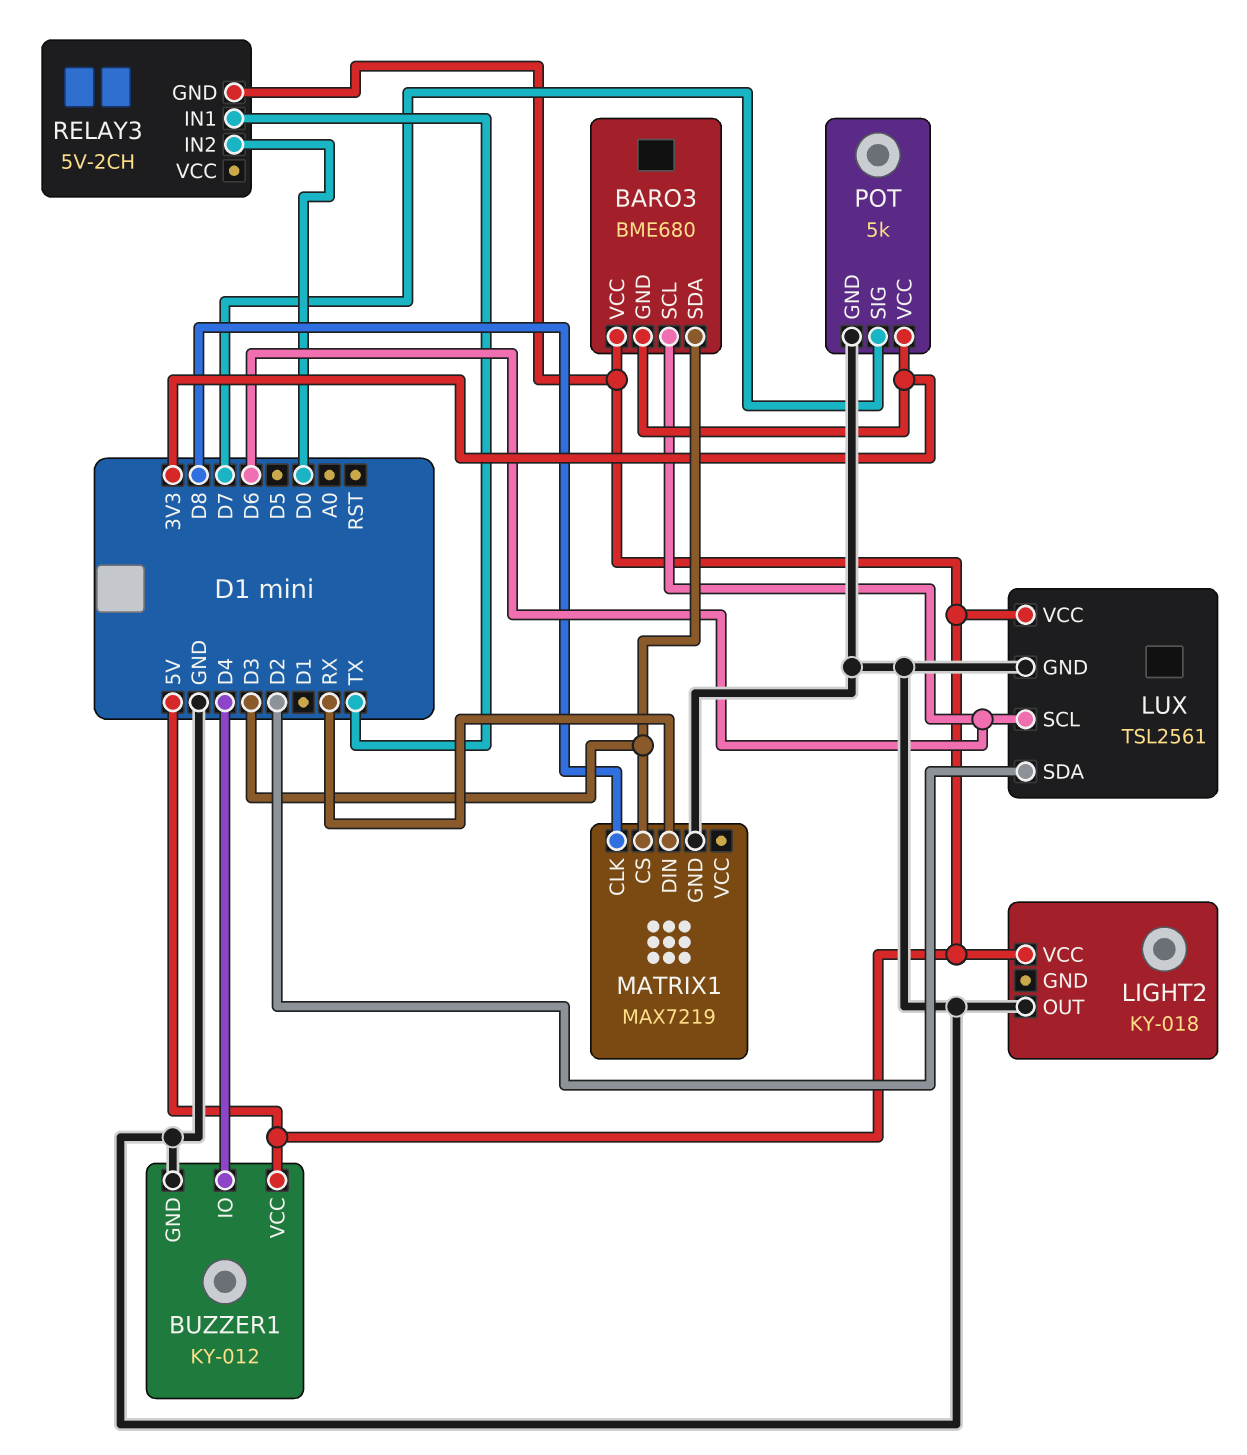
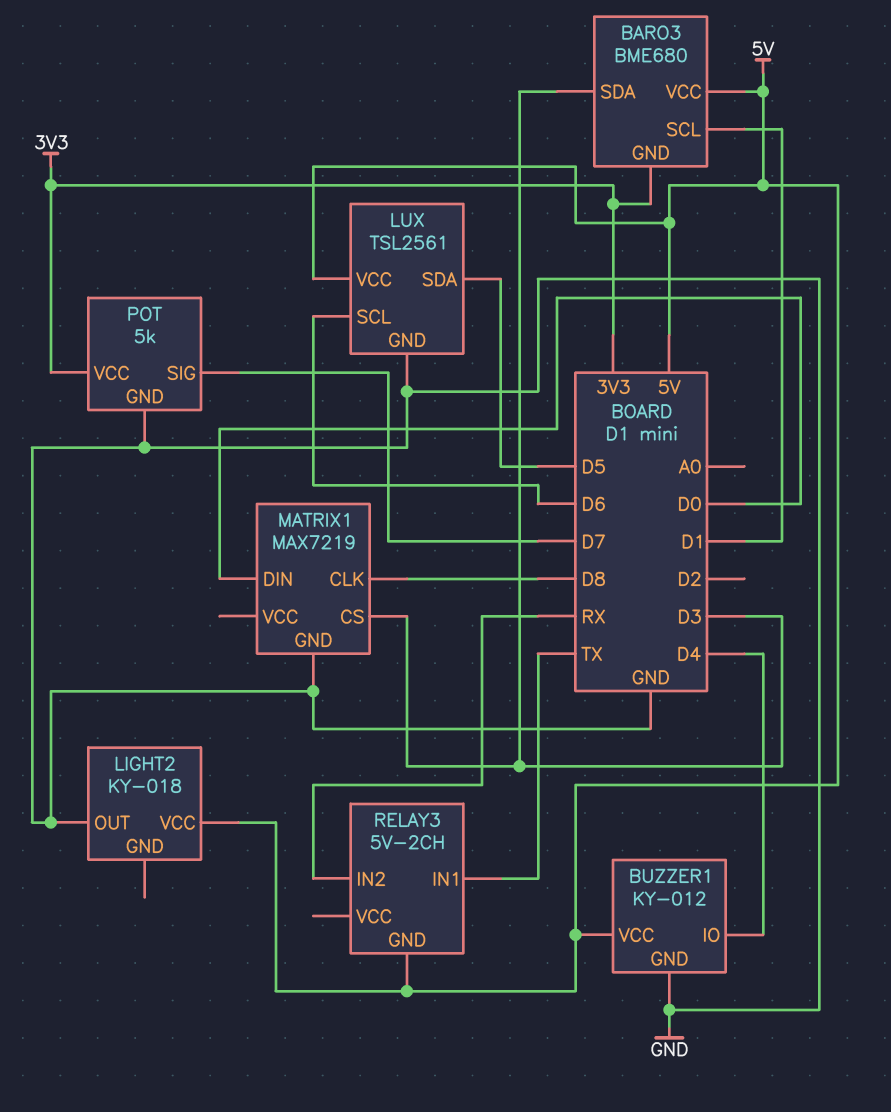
BARO3 pin SCL: D6 -> D1
LUX pin SDA: D2 -> D5
MATRIX1 pin DIN: RX -> D0
RELAY3 pin IN2: D0 -> RX

